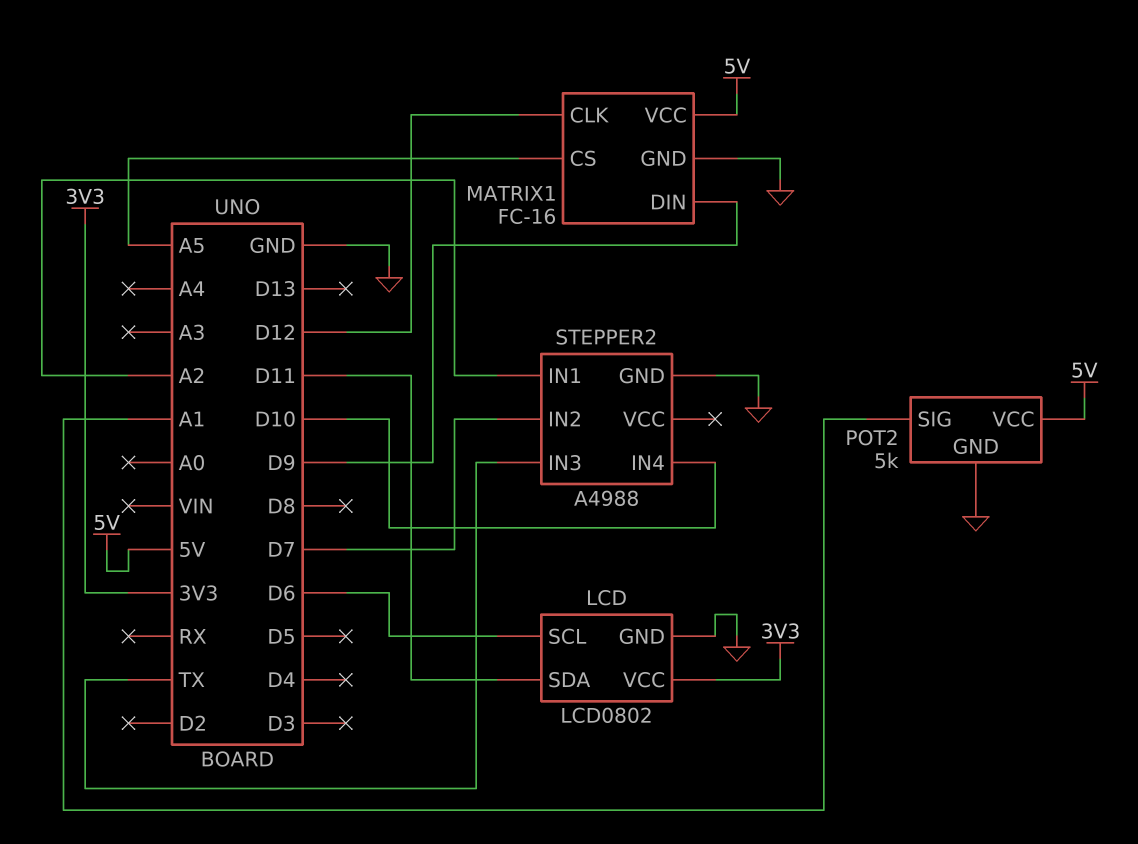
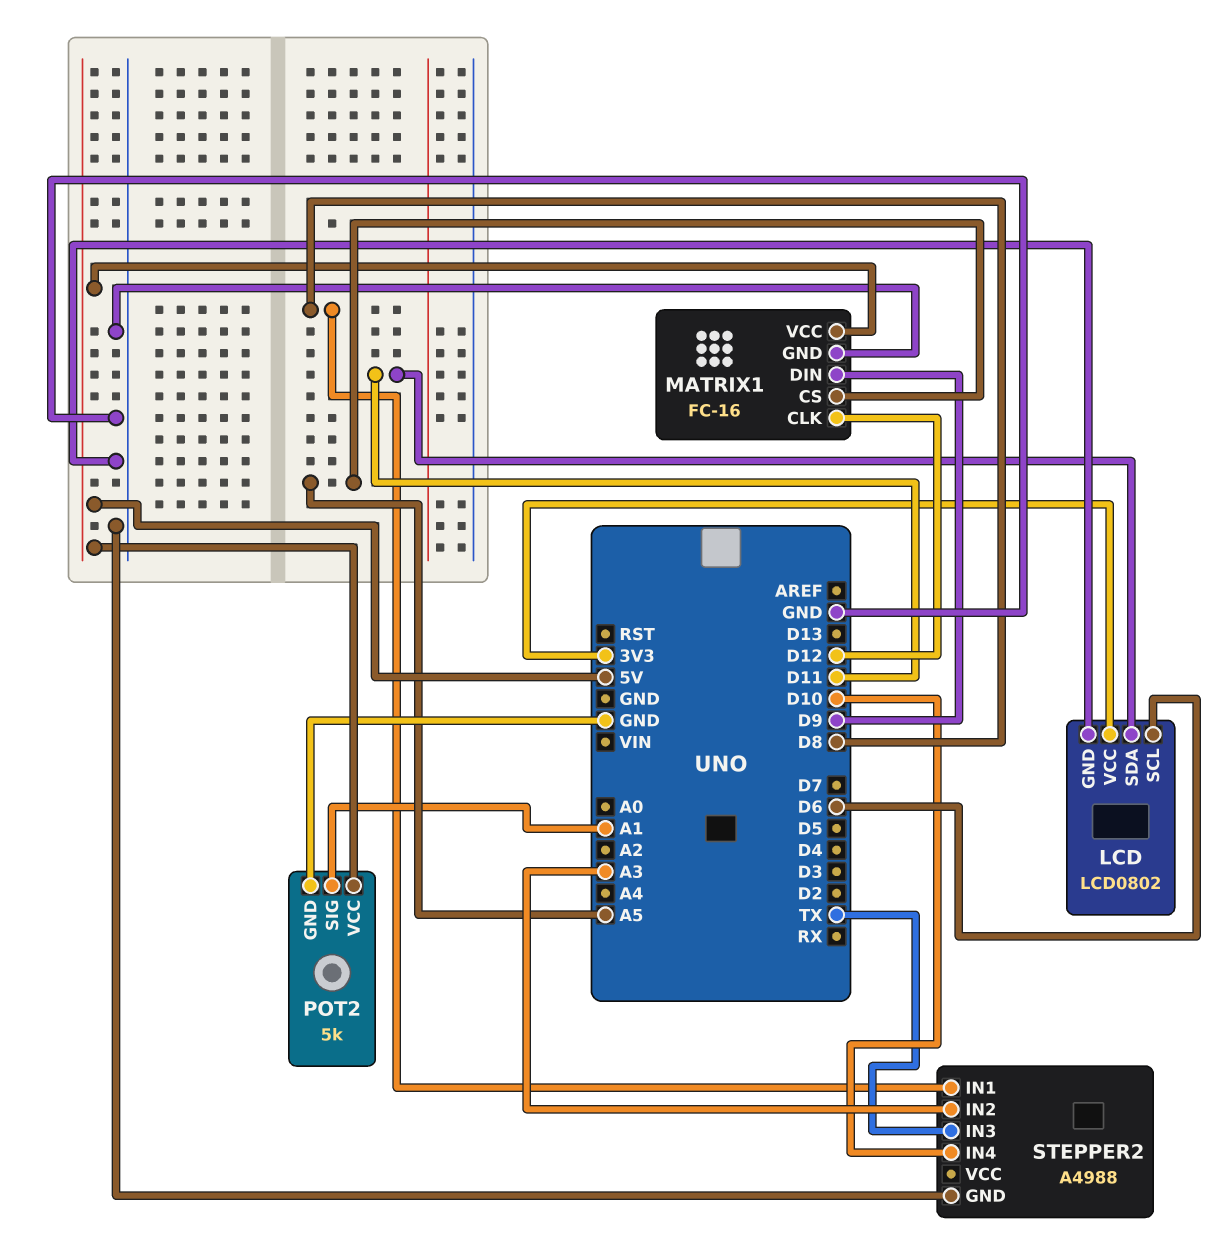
STEPPER2 pin IN1: A2 -> D8
STEPPER2 pin IN2: D7 -> A3

